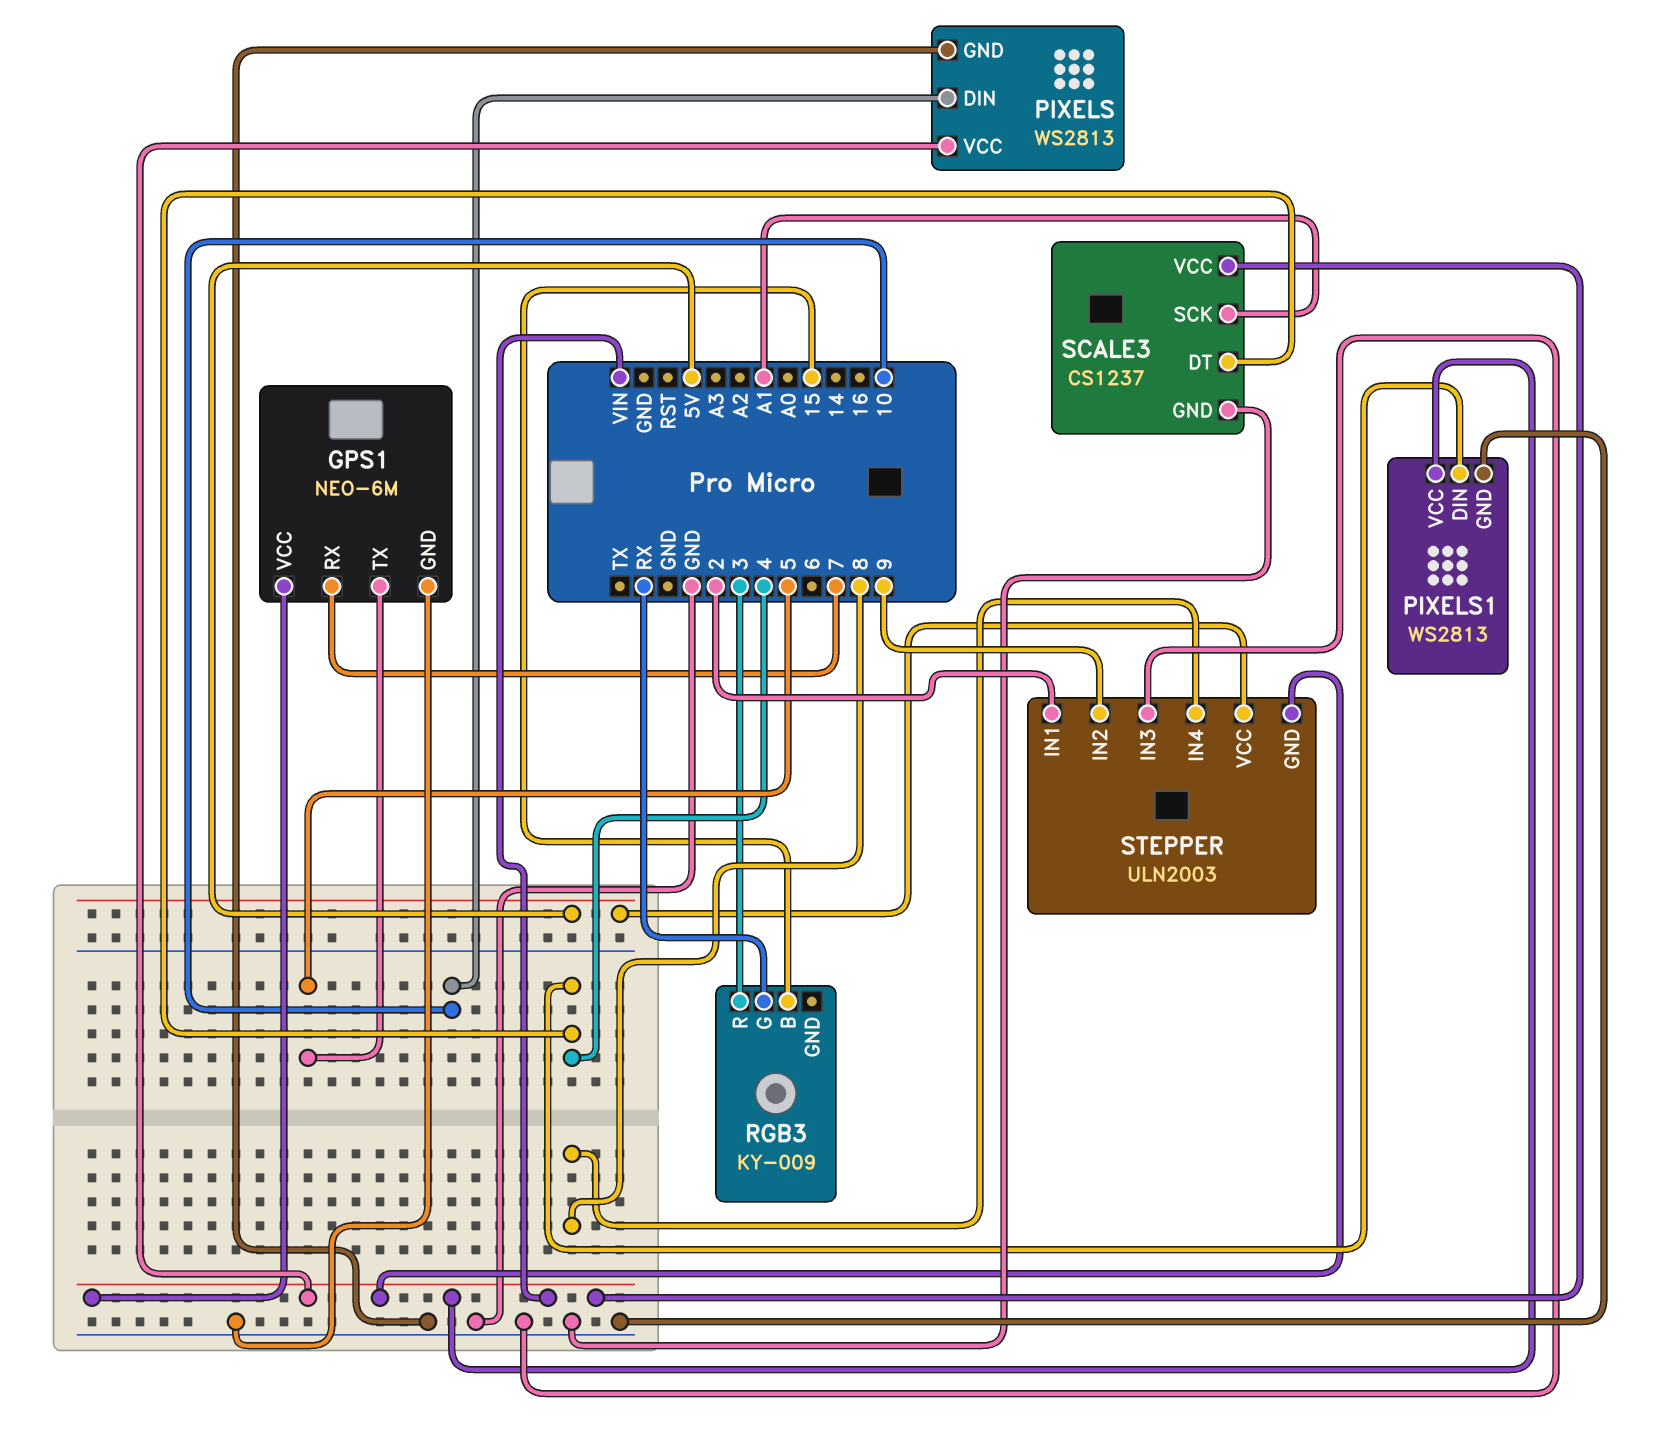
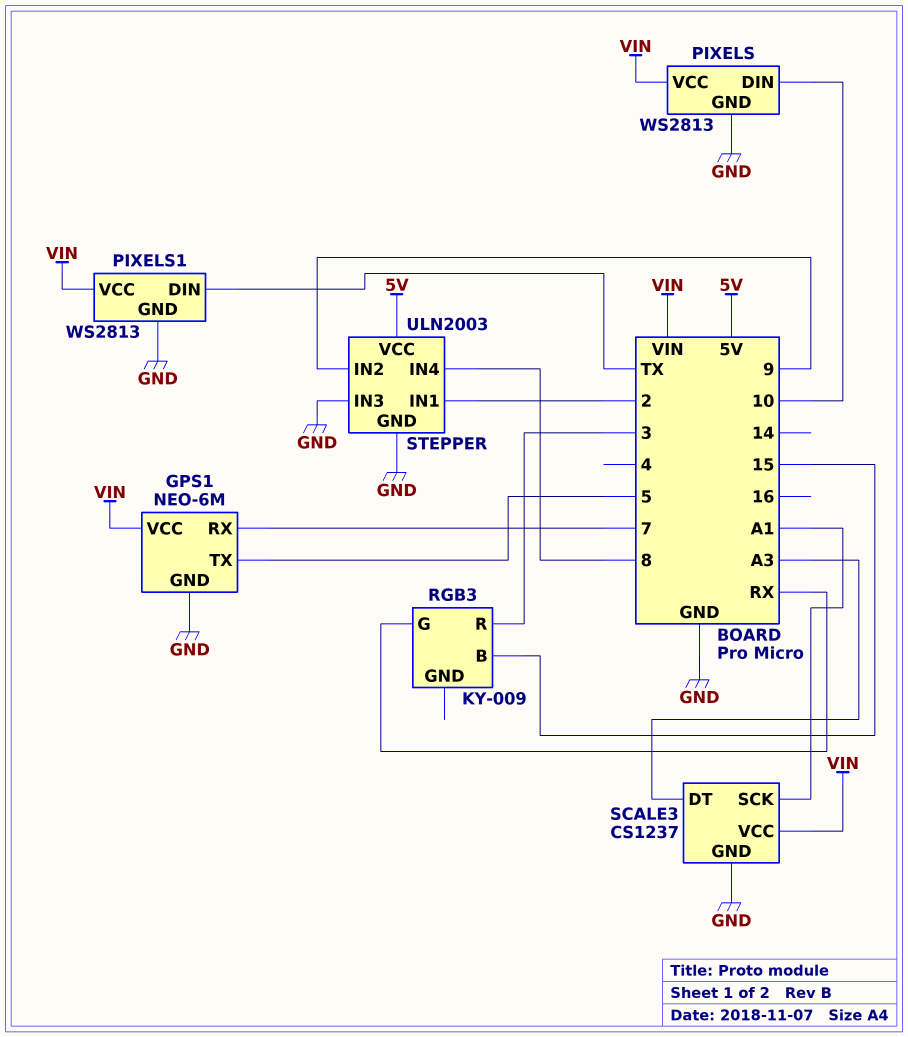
PIXELS1 pin DIN: 4 -> TX
SCALE3 pin DT: 4 -> A3
STEPPER pin GND: VIN -> GND

